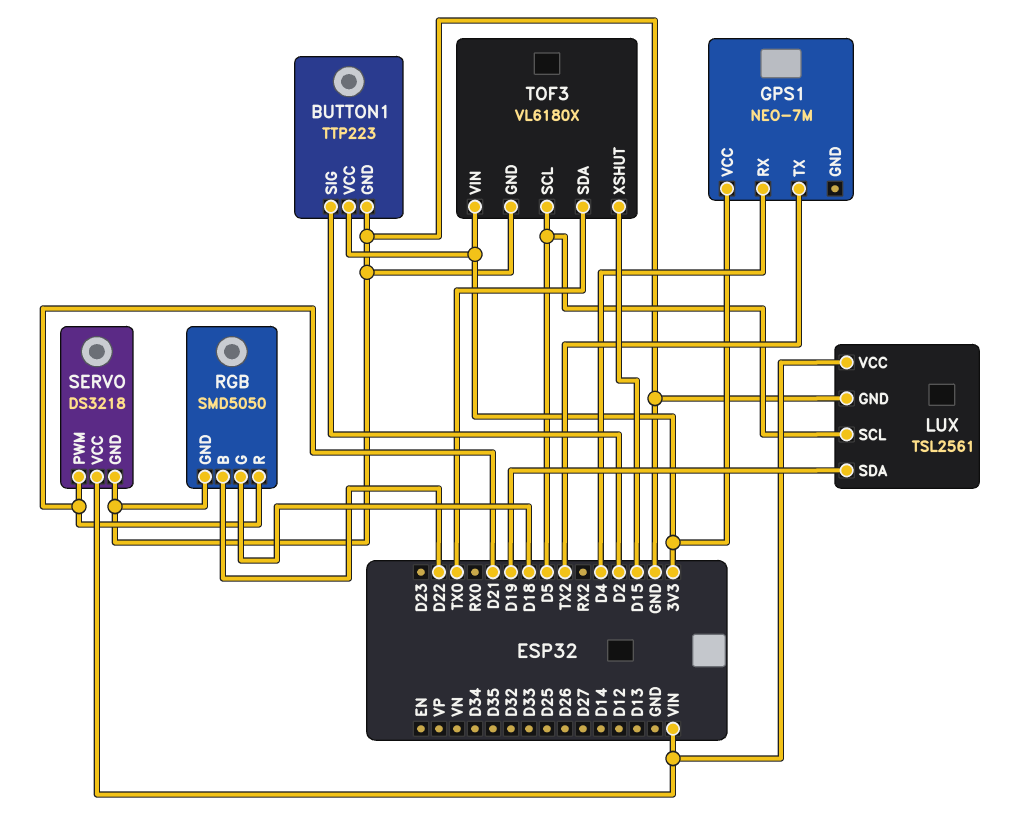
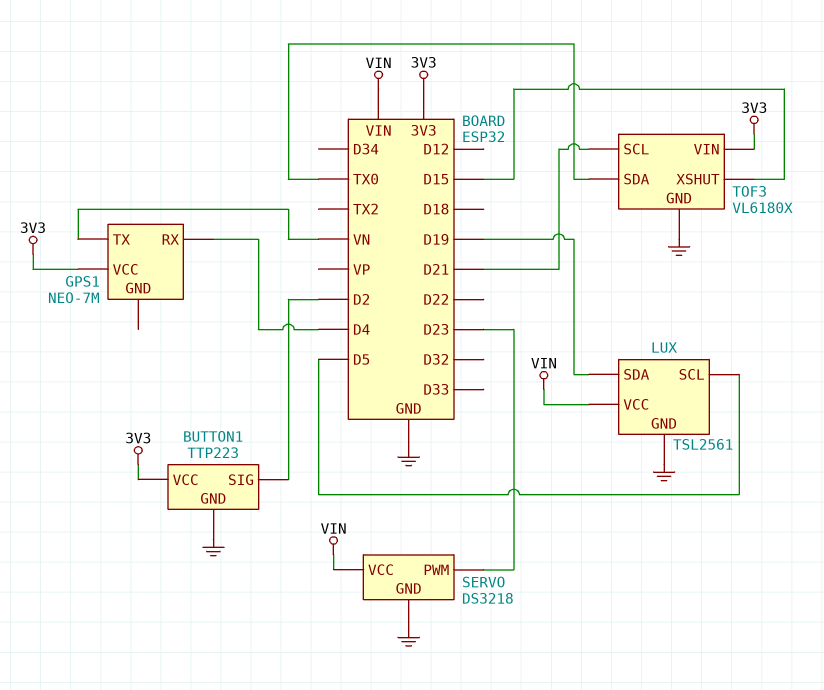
GPS1 pin TX: TX2 -> VN
RGB: SMD5050 -> none
RGB pin B: D22 -> none
RGB pin G: D18 -> none
RGB pin GND: GND -> none
RGB pin R: D21 -> none
SERVO pin PWM: D21 -> D23
TOF3 pin SCL: D5 -> D21

